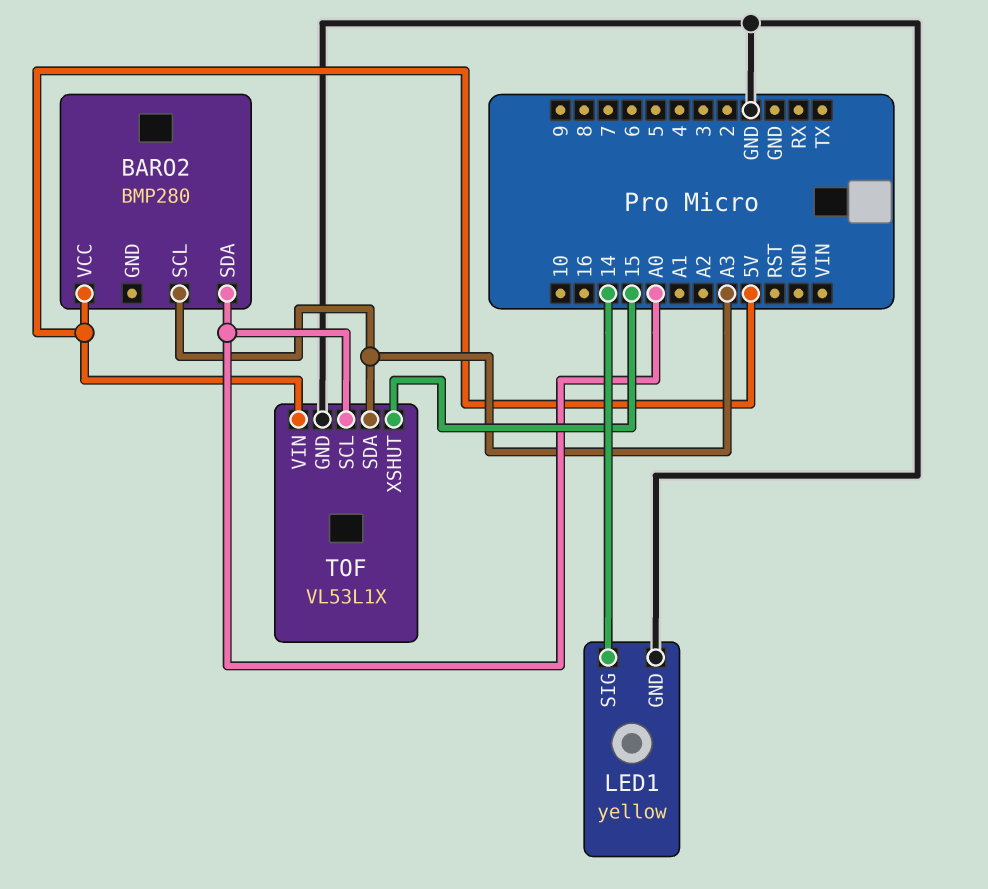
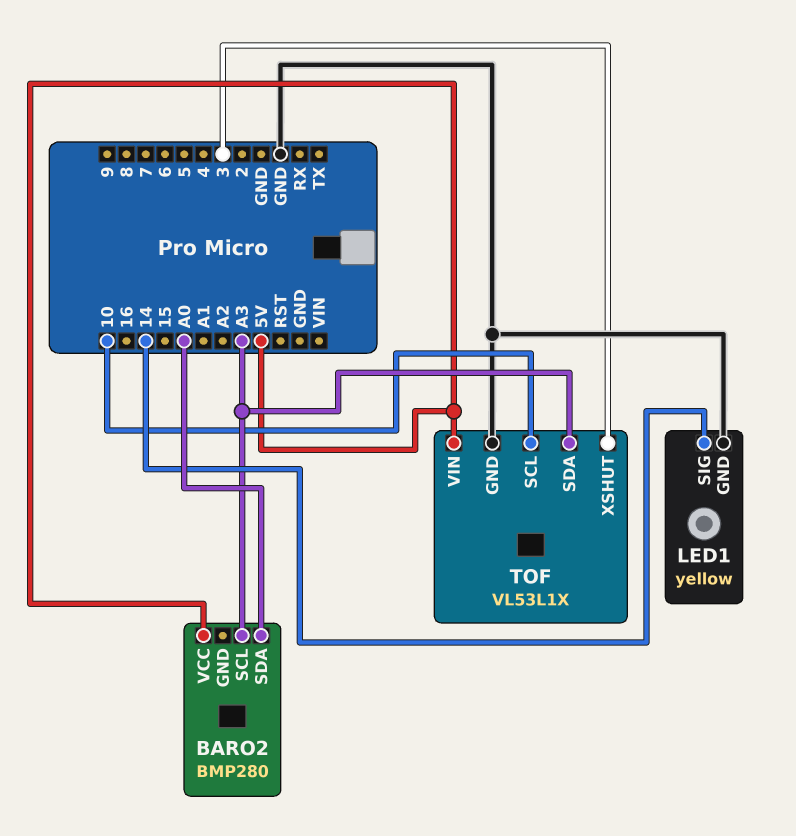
TOF pin SCL: A0 -> 10
TOF pin XSHUT: 15 -> 3

